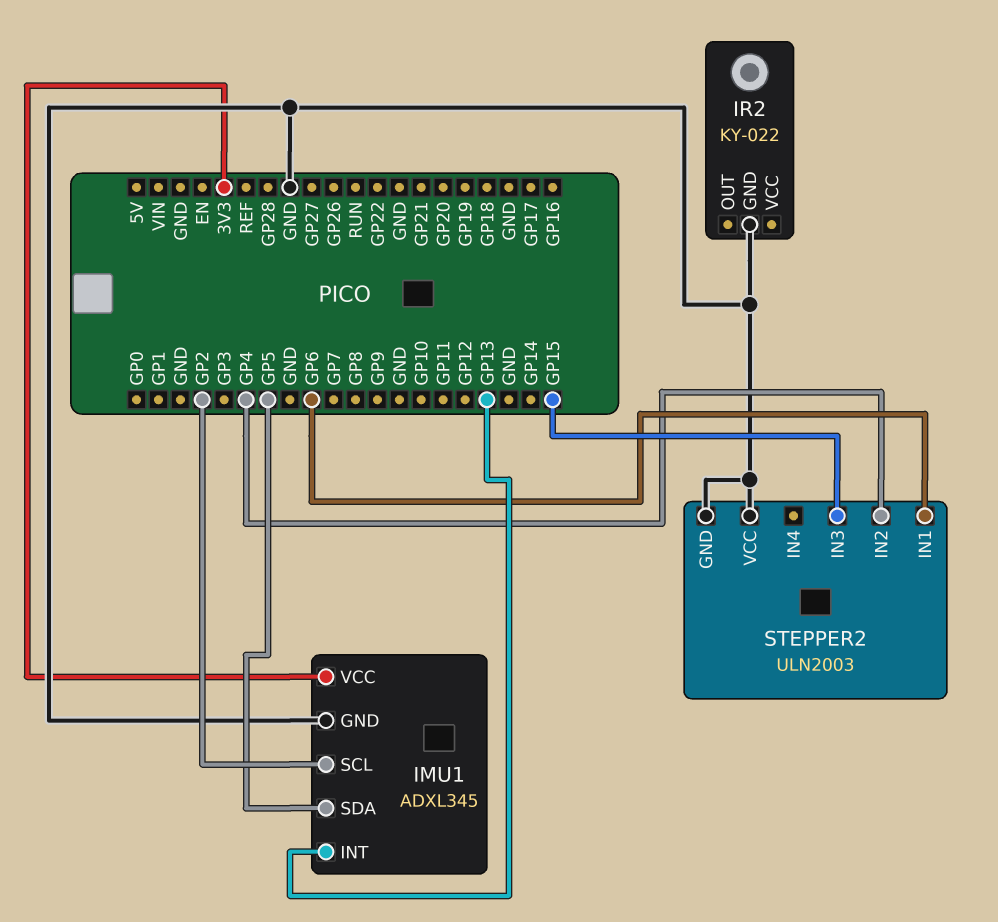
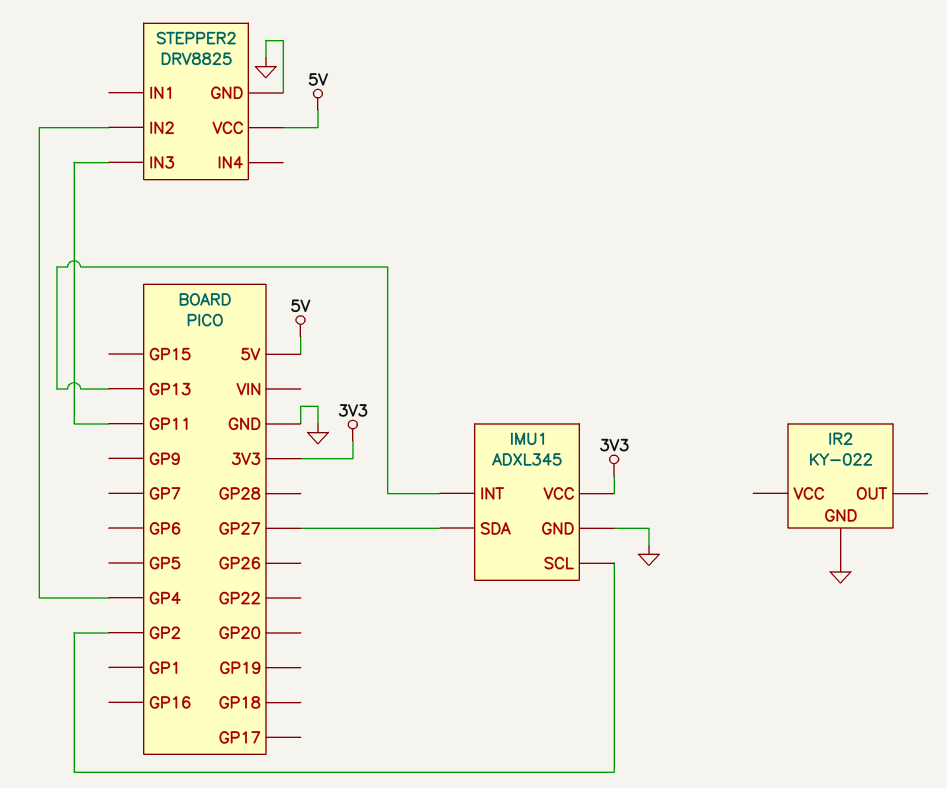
IMU1 pin SDA: GP5 -> GP27
STEPPER2: ULN2003 -> DRV8825
STEPPER2 pin IN1: GP6 -> none
STEPPER2 pin IN3: GP15 -> GP11
STEPPER2 pin VCC: GND -> 5V

